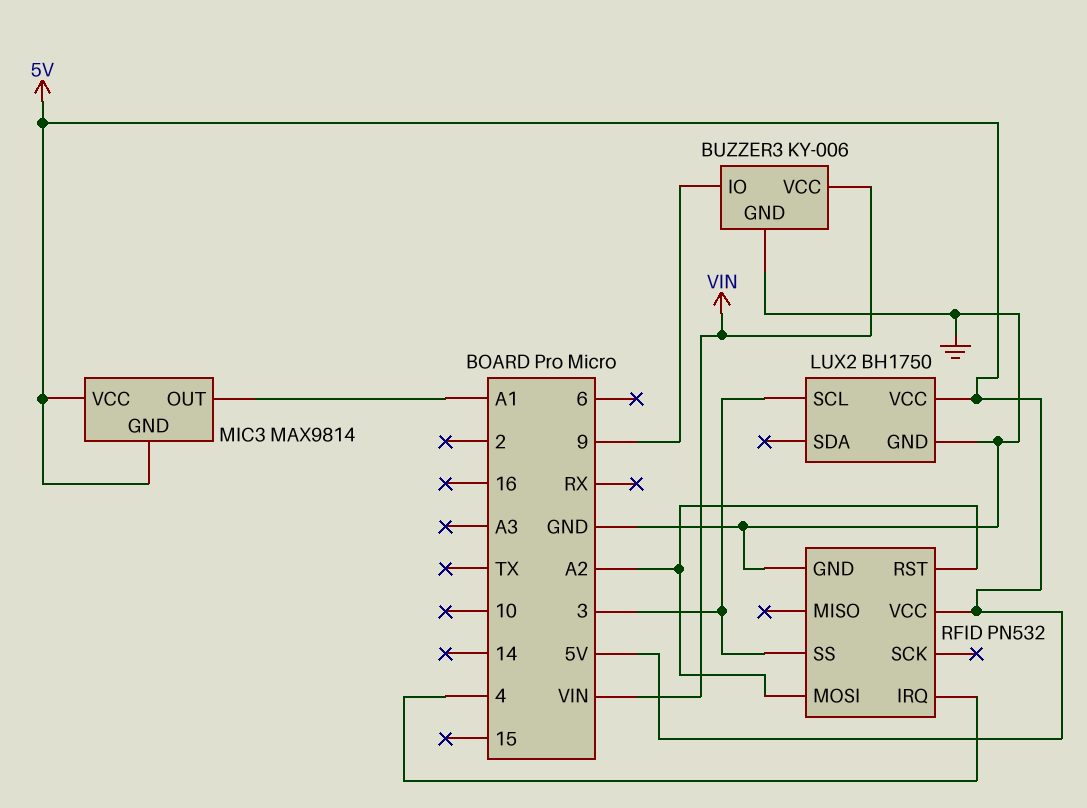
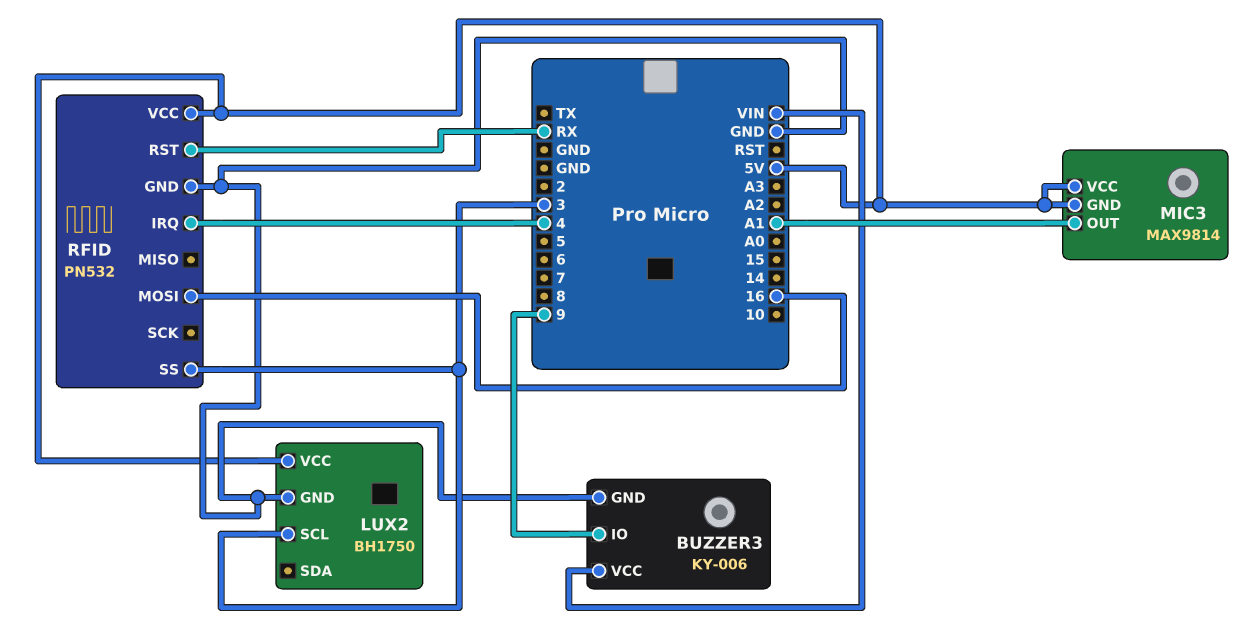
RFID pin MOSI: A2 -> 16
RFID pin RST: A2 -> RX

